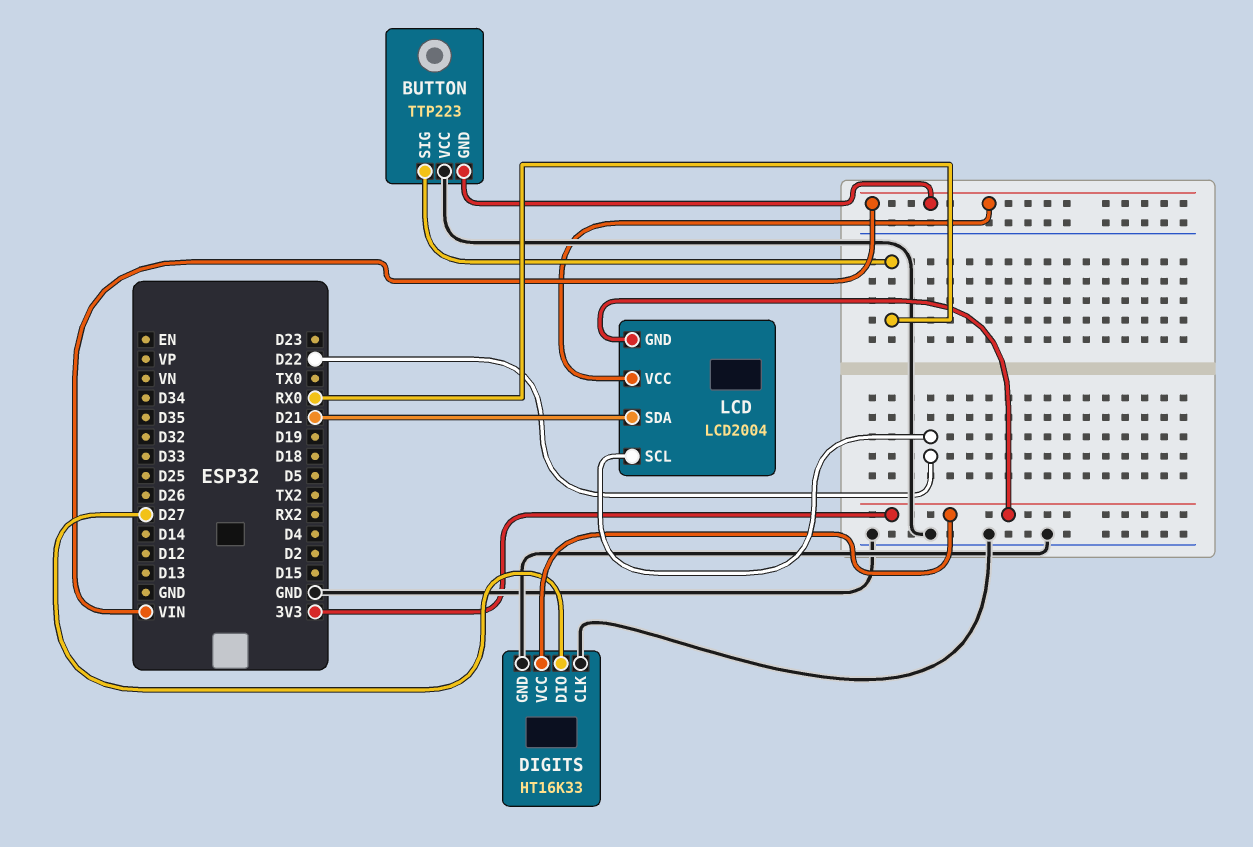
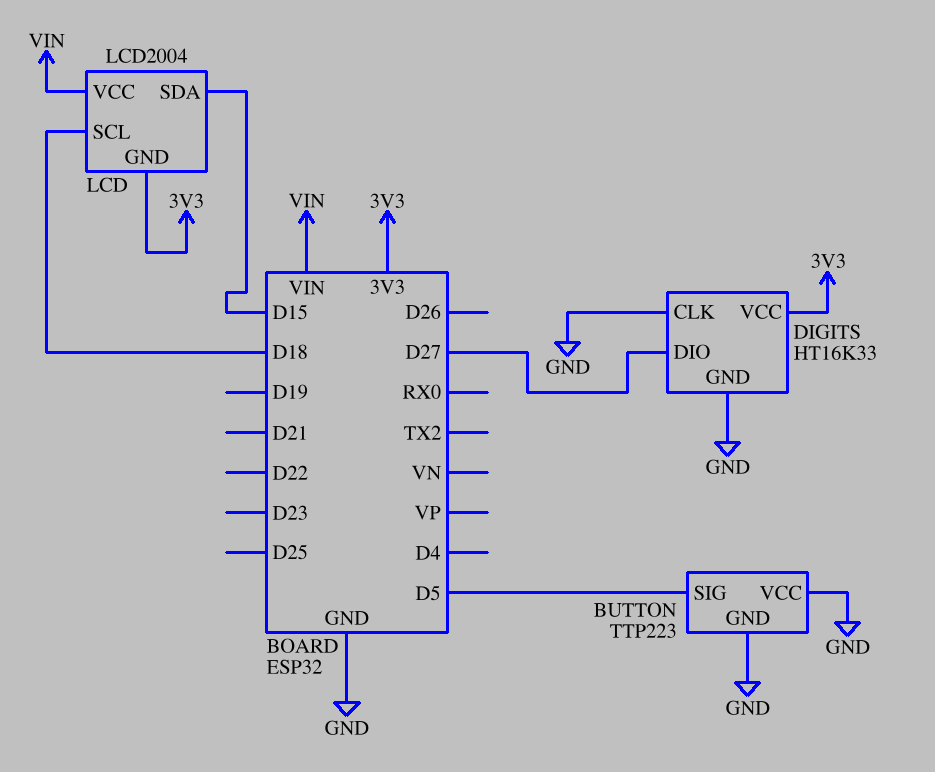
BUTTON pin GND: VIN -> GND
BUTTON pin SIG: RX0 -> D5
LCD pin SCL: D22 -> D18
LCD pin SDA: D21 -> D15

